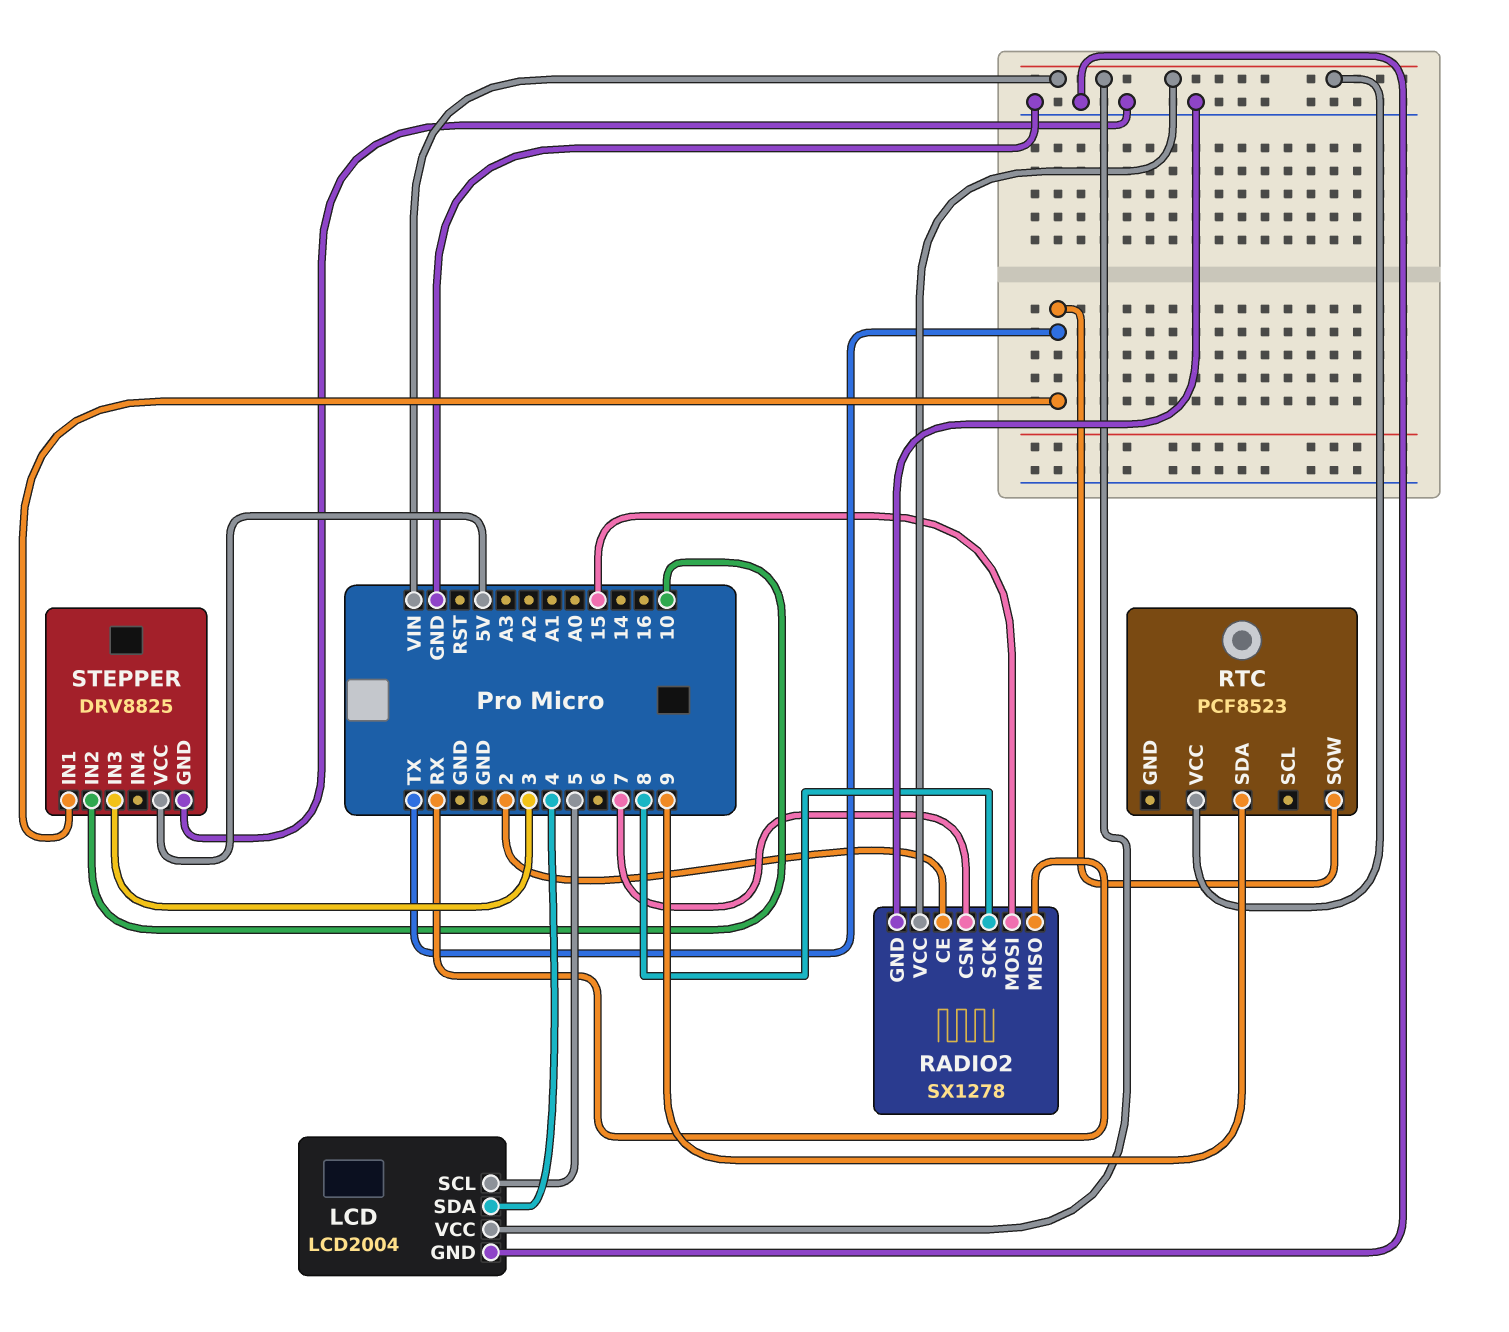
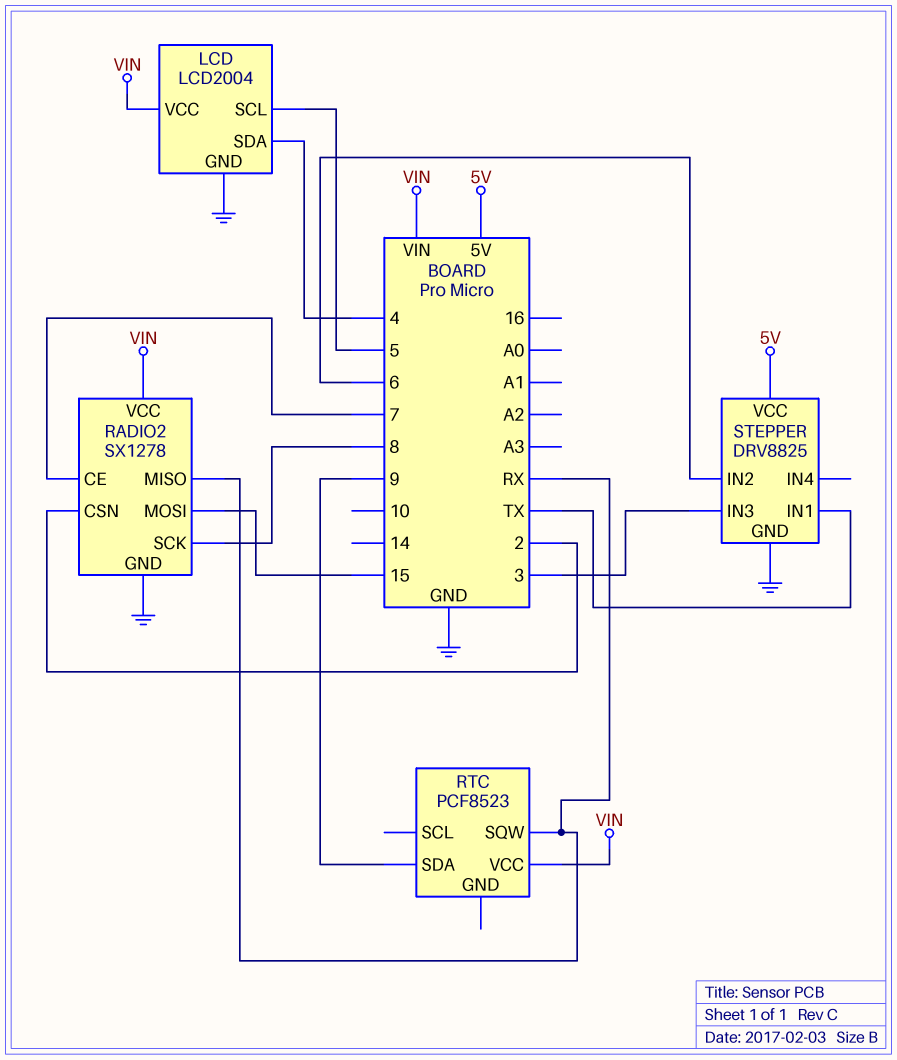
RADIO2 pin CE: 2 -> 7
RADIO2 pin CSN: 7 -> 2
RTC pin SQW: TX -> RX
STEPPER pin IN2: 10 -> 6

